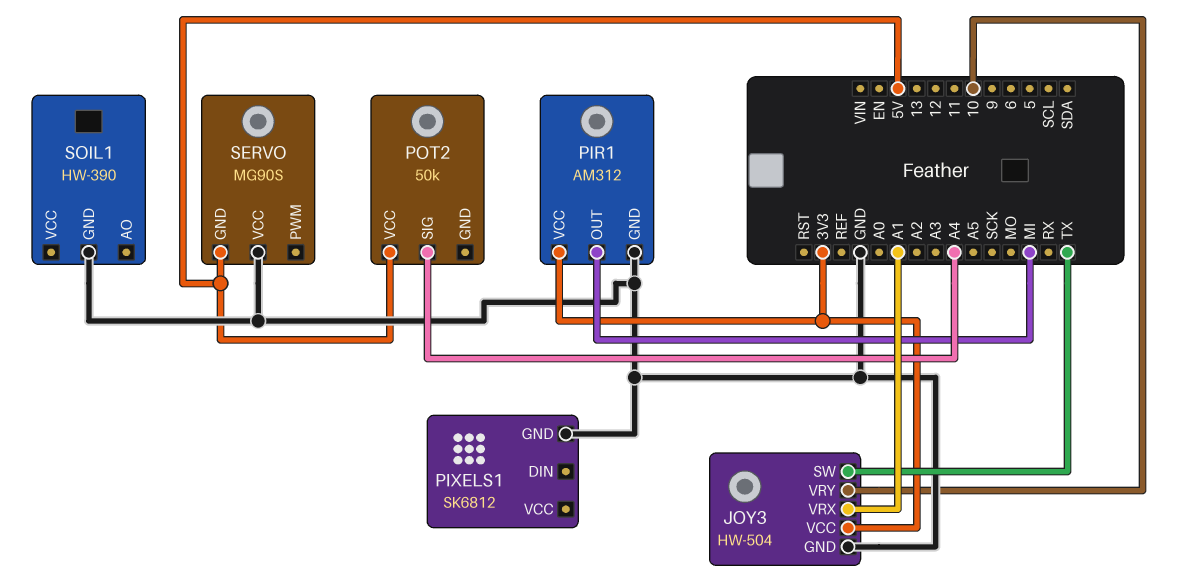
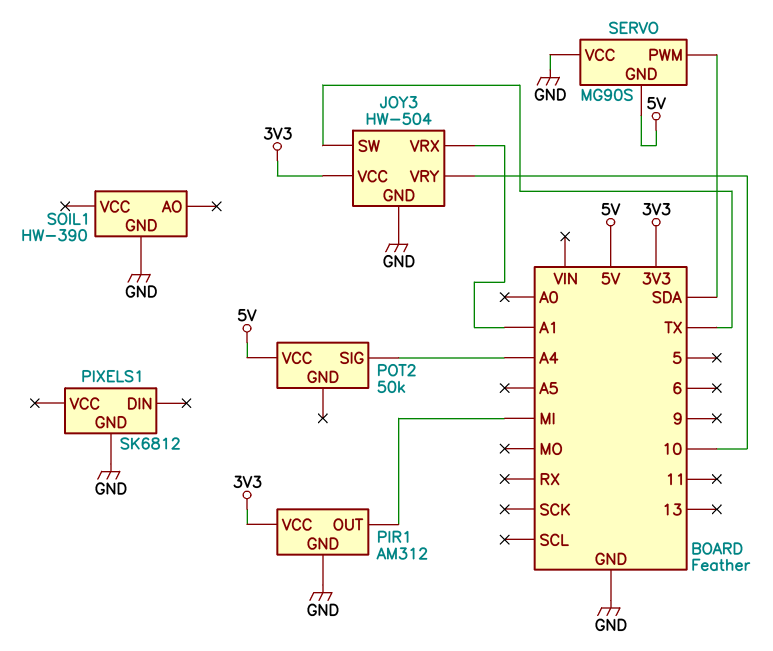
SERVO pin PWM: none -> SDA

